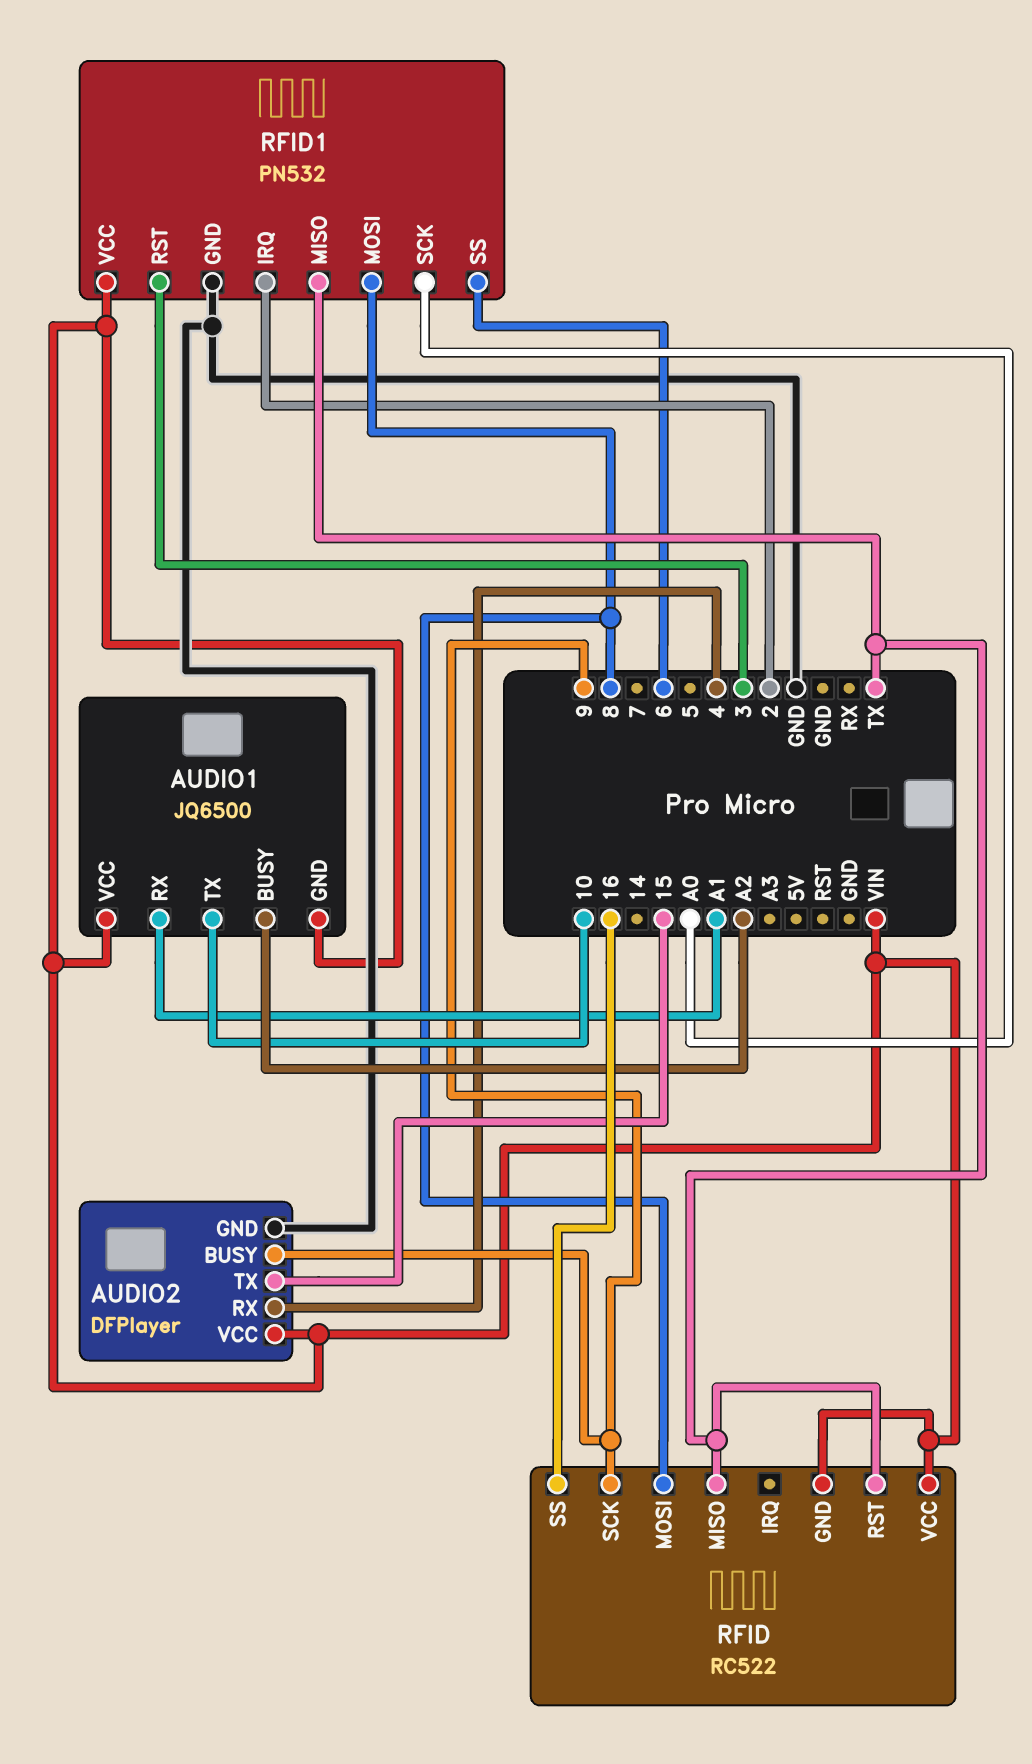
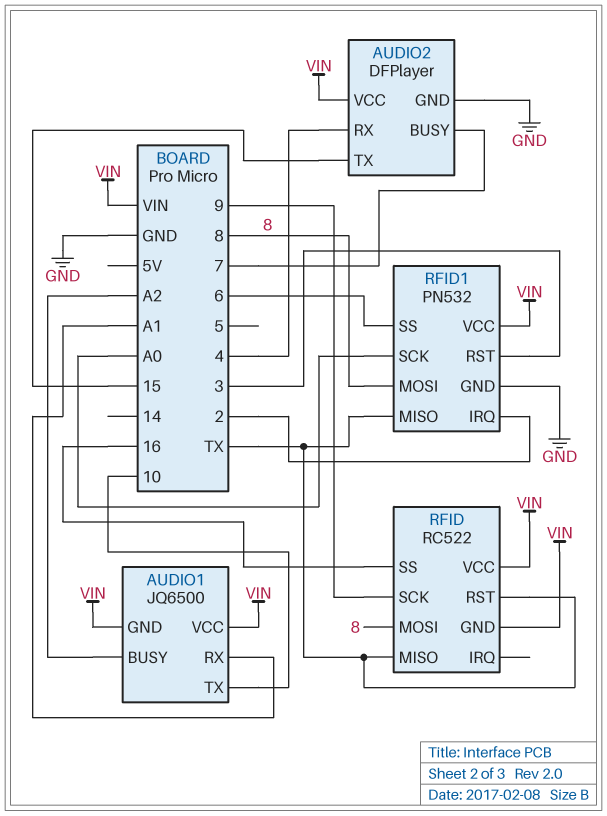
AUDIO2 pin BUSY: 9 -> 7

